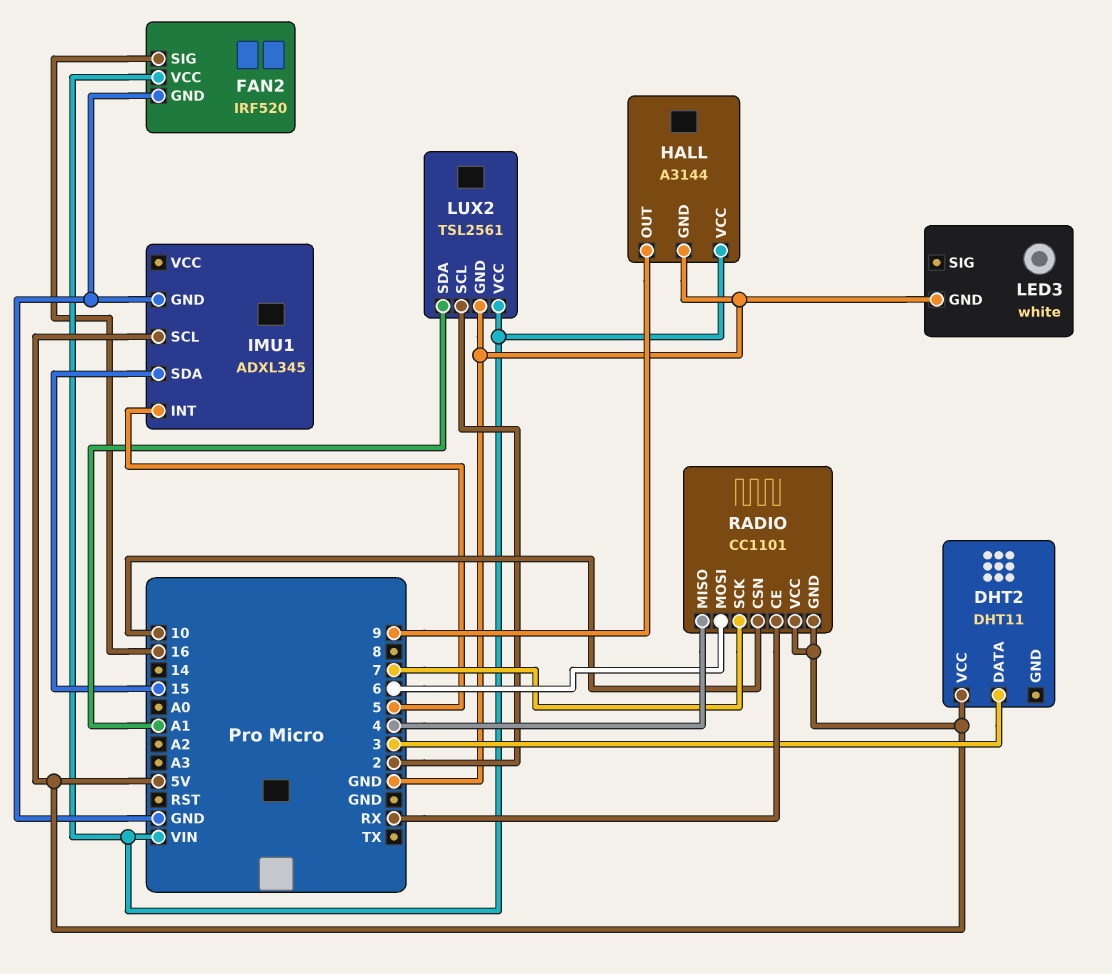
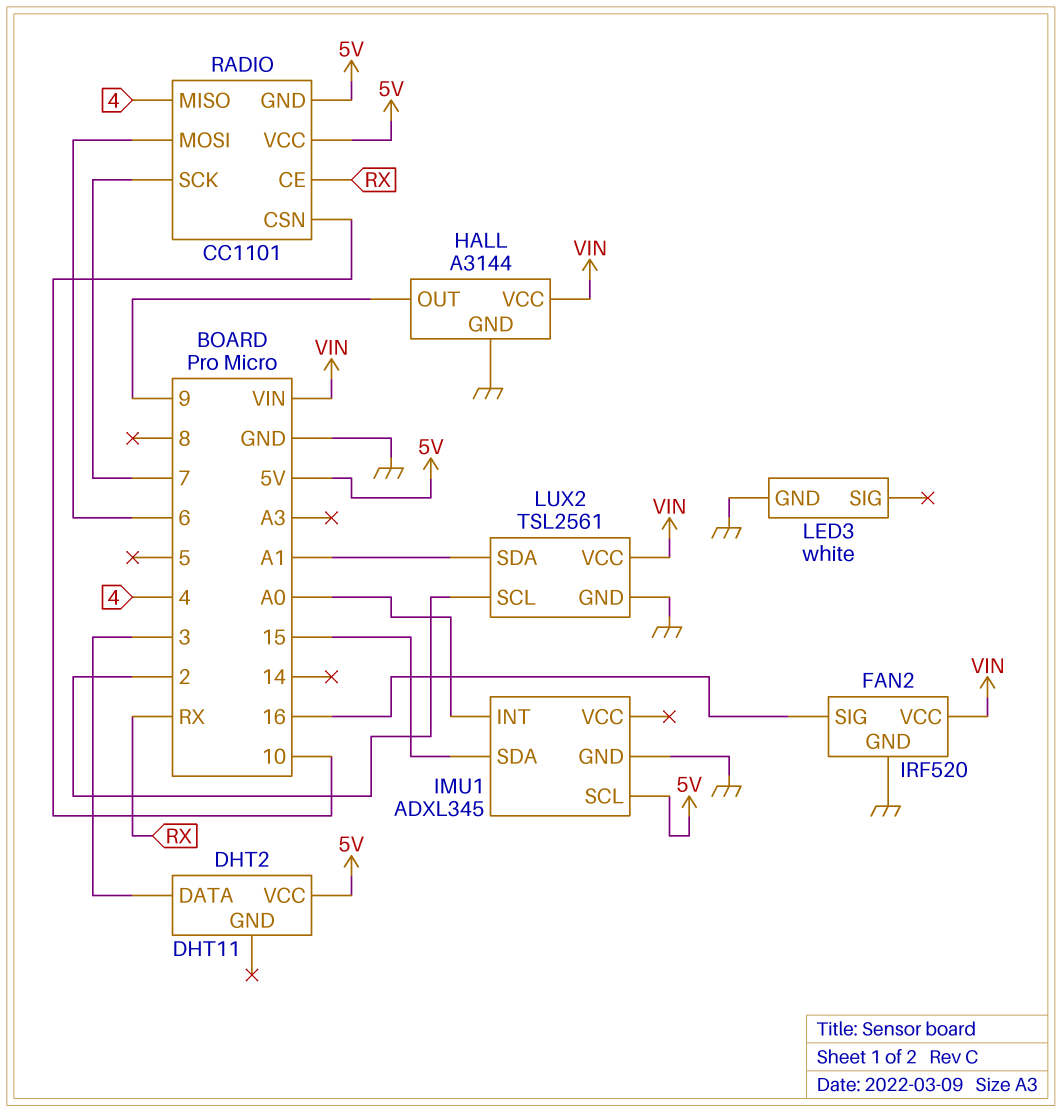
IMU1 pin INT: 5 -> A0

